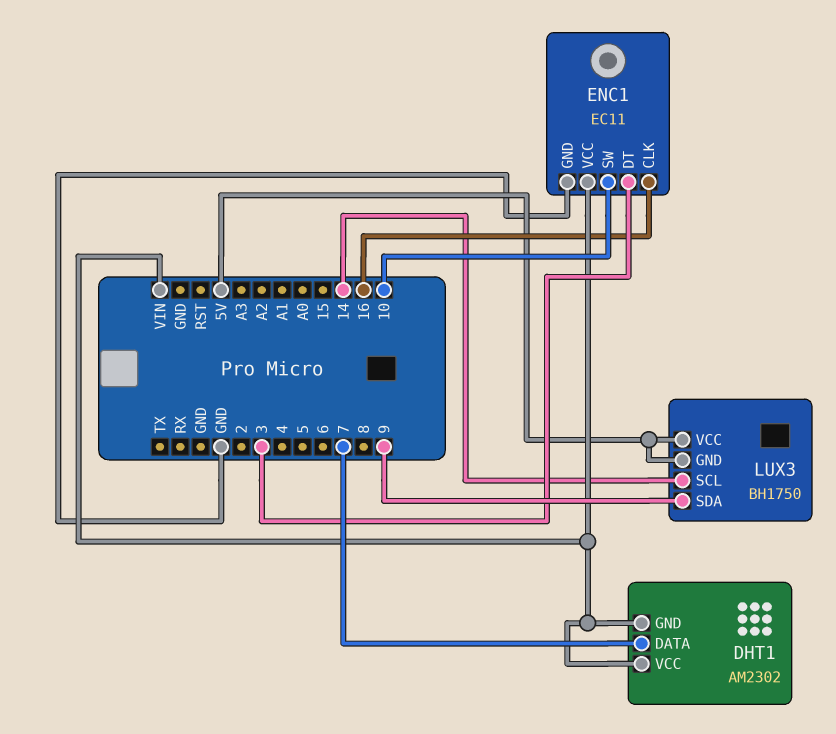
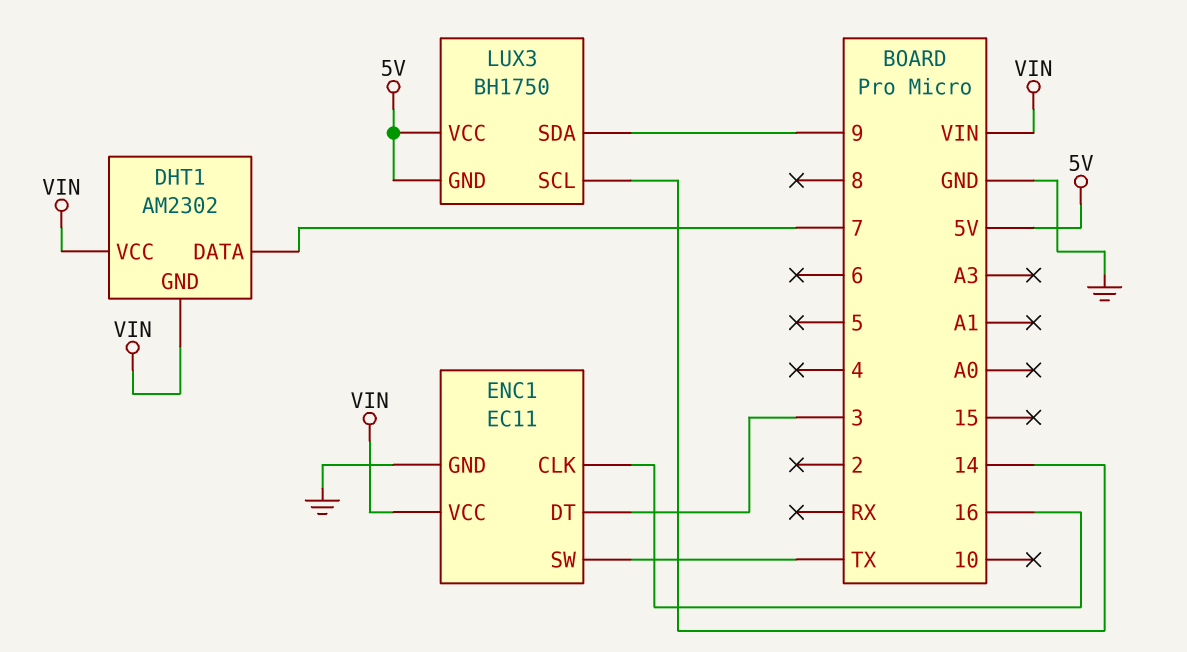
ENC1 pin SW: 10 -> TX

